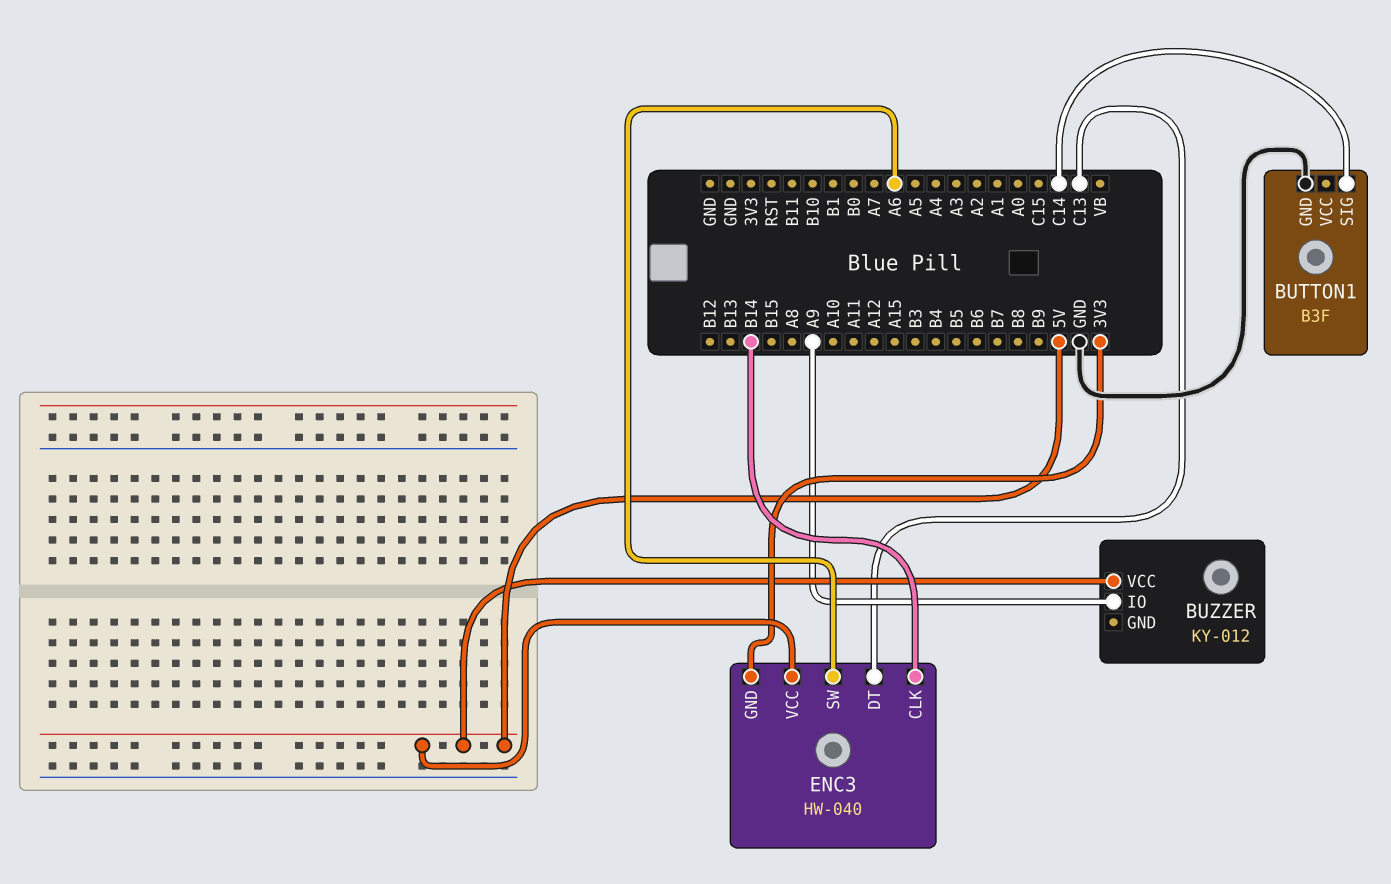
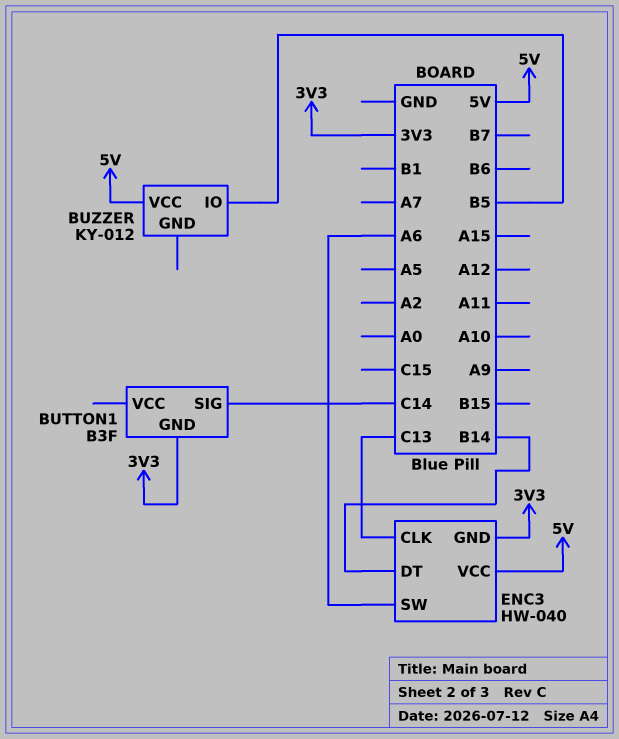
BUTTON1 pin GND: GND -> 3V3
BUZZER pin IO: A9 -> B5
ENC3 pin CLK: B14 -> C13
ENC3 pin DT: C13 -> B14

